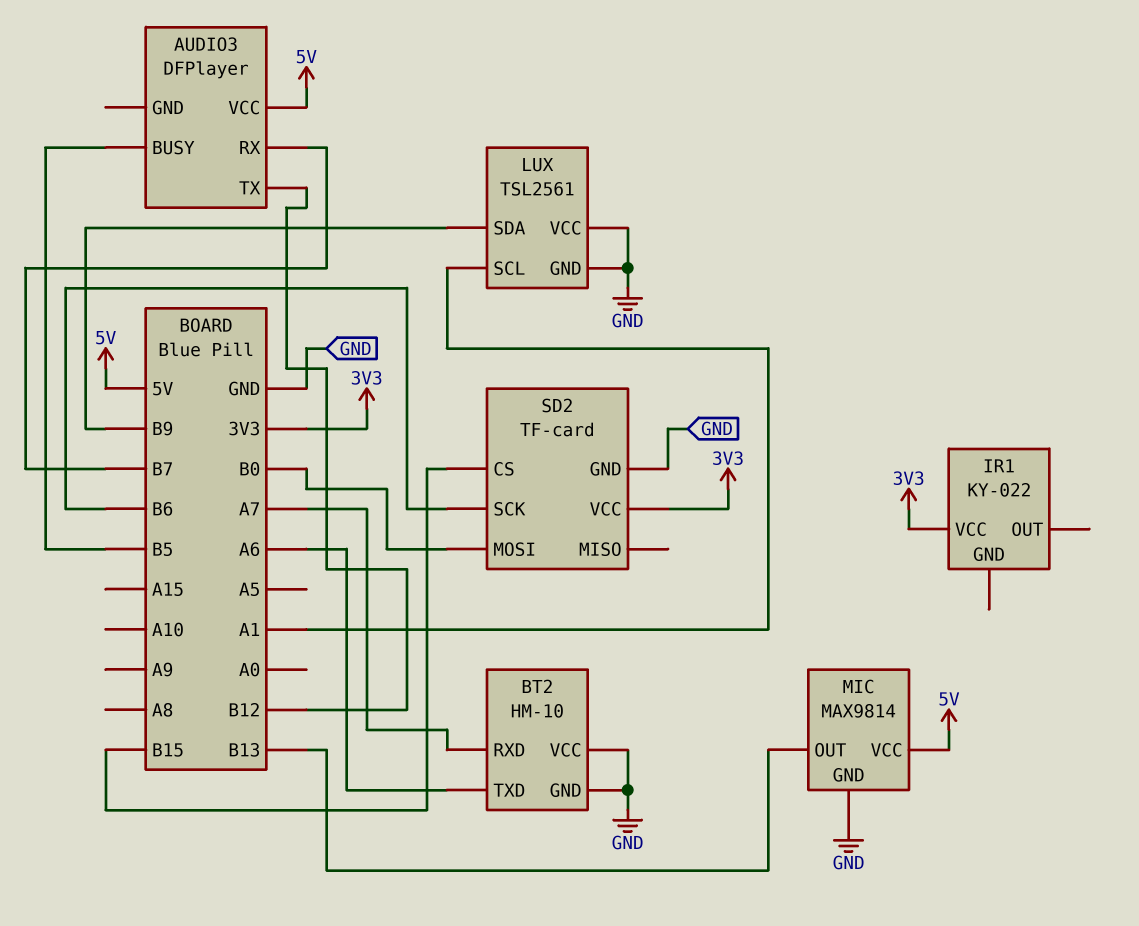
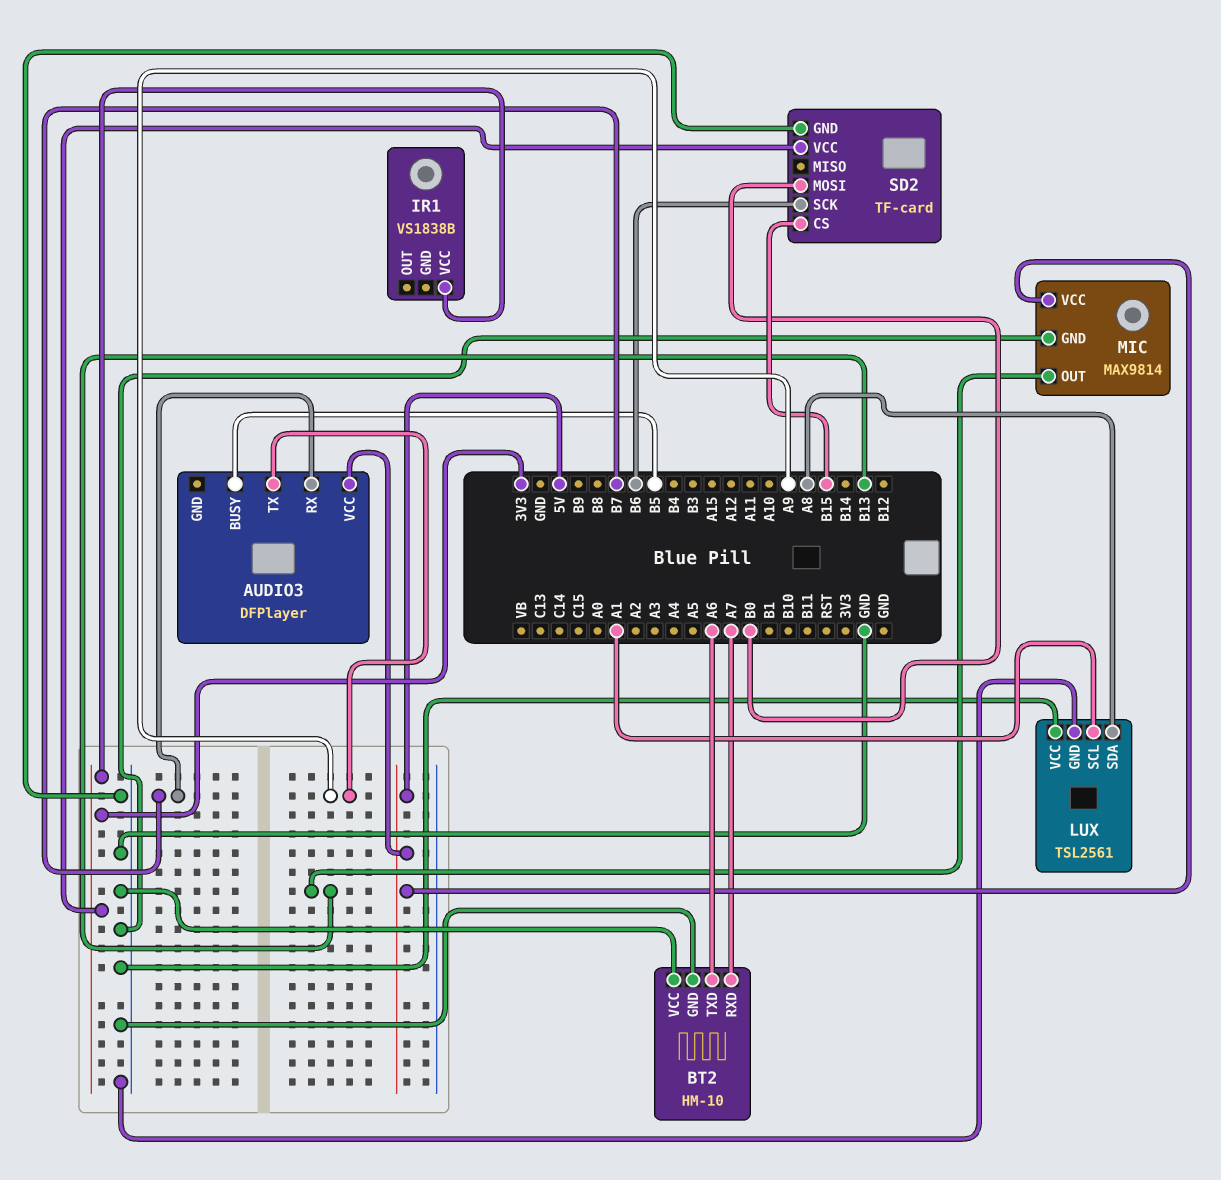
AUDIO3 pin TX: B12 -> A9
IR1: KY-022 -> VS1838B
LUX pin SDA: B9 -> A8

